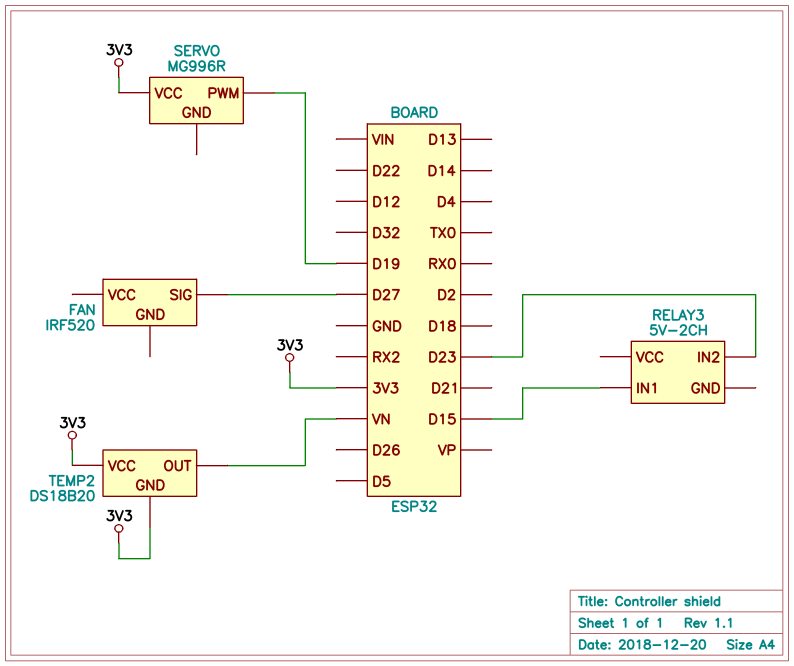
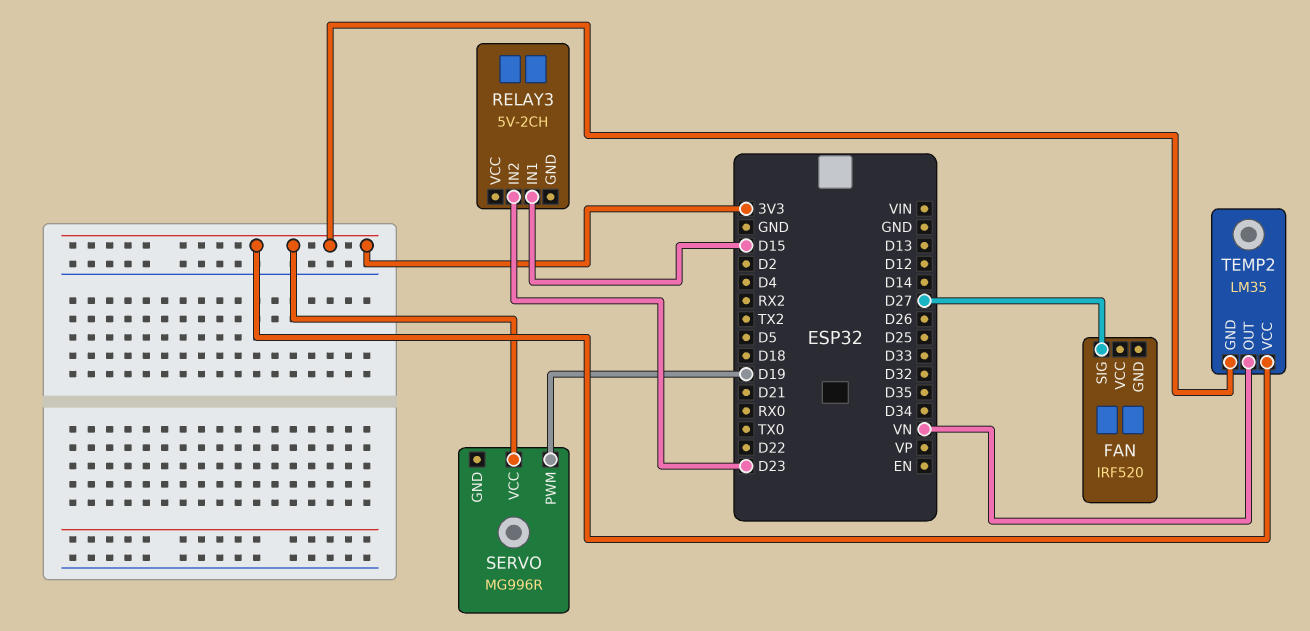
TEMP2: DS18B20 -> LM35

